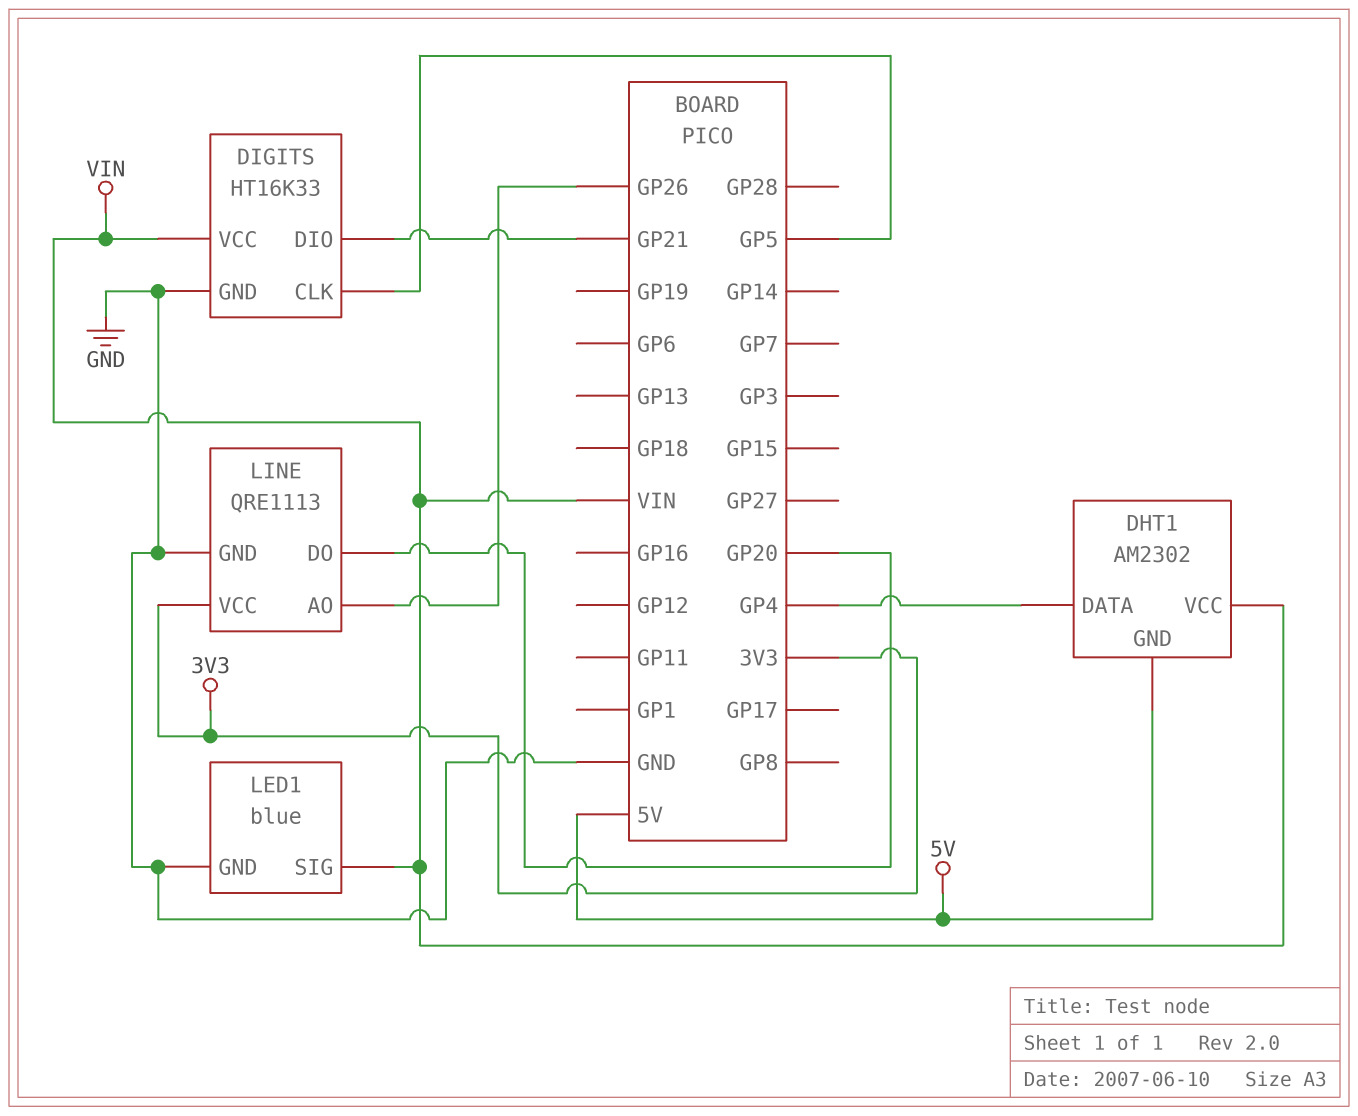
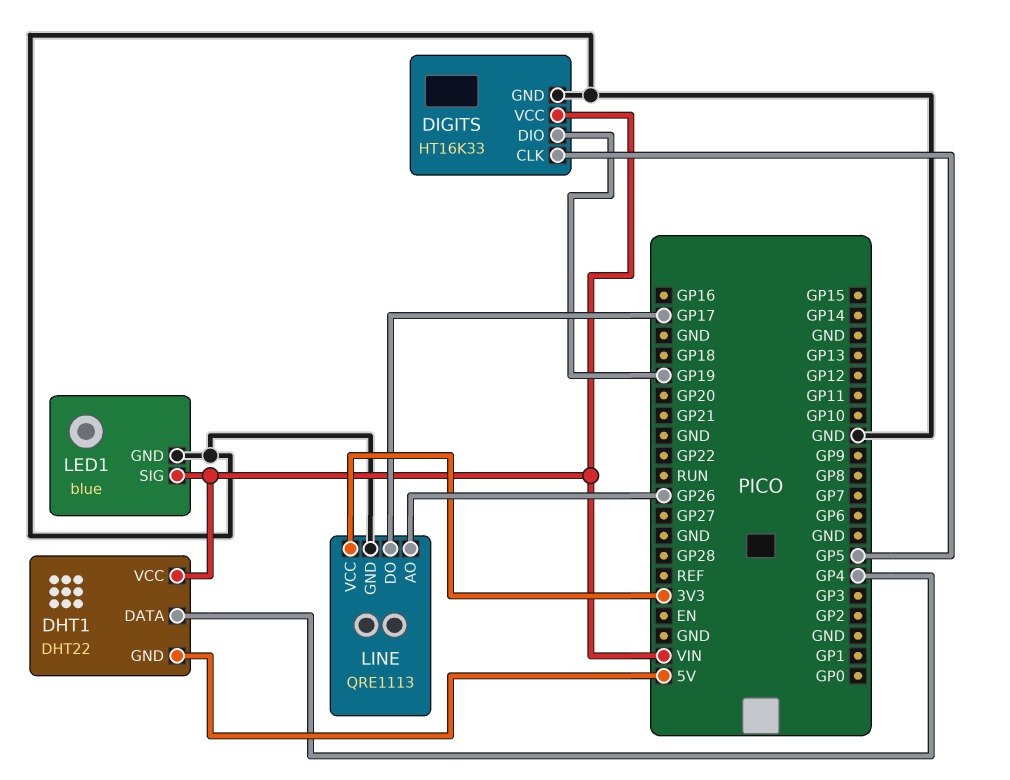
DHT1: AM2302 -> DHT22
DIGITS pin DIO: GP21 -> GP19
LINE pin DO: GP20 -> GP17

